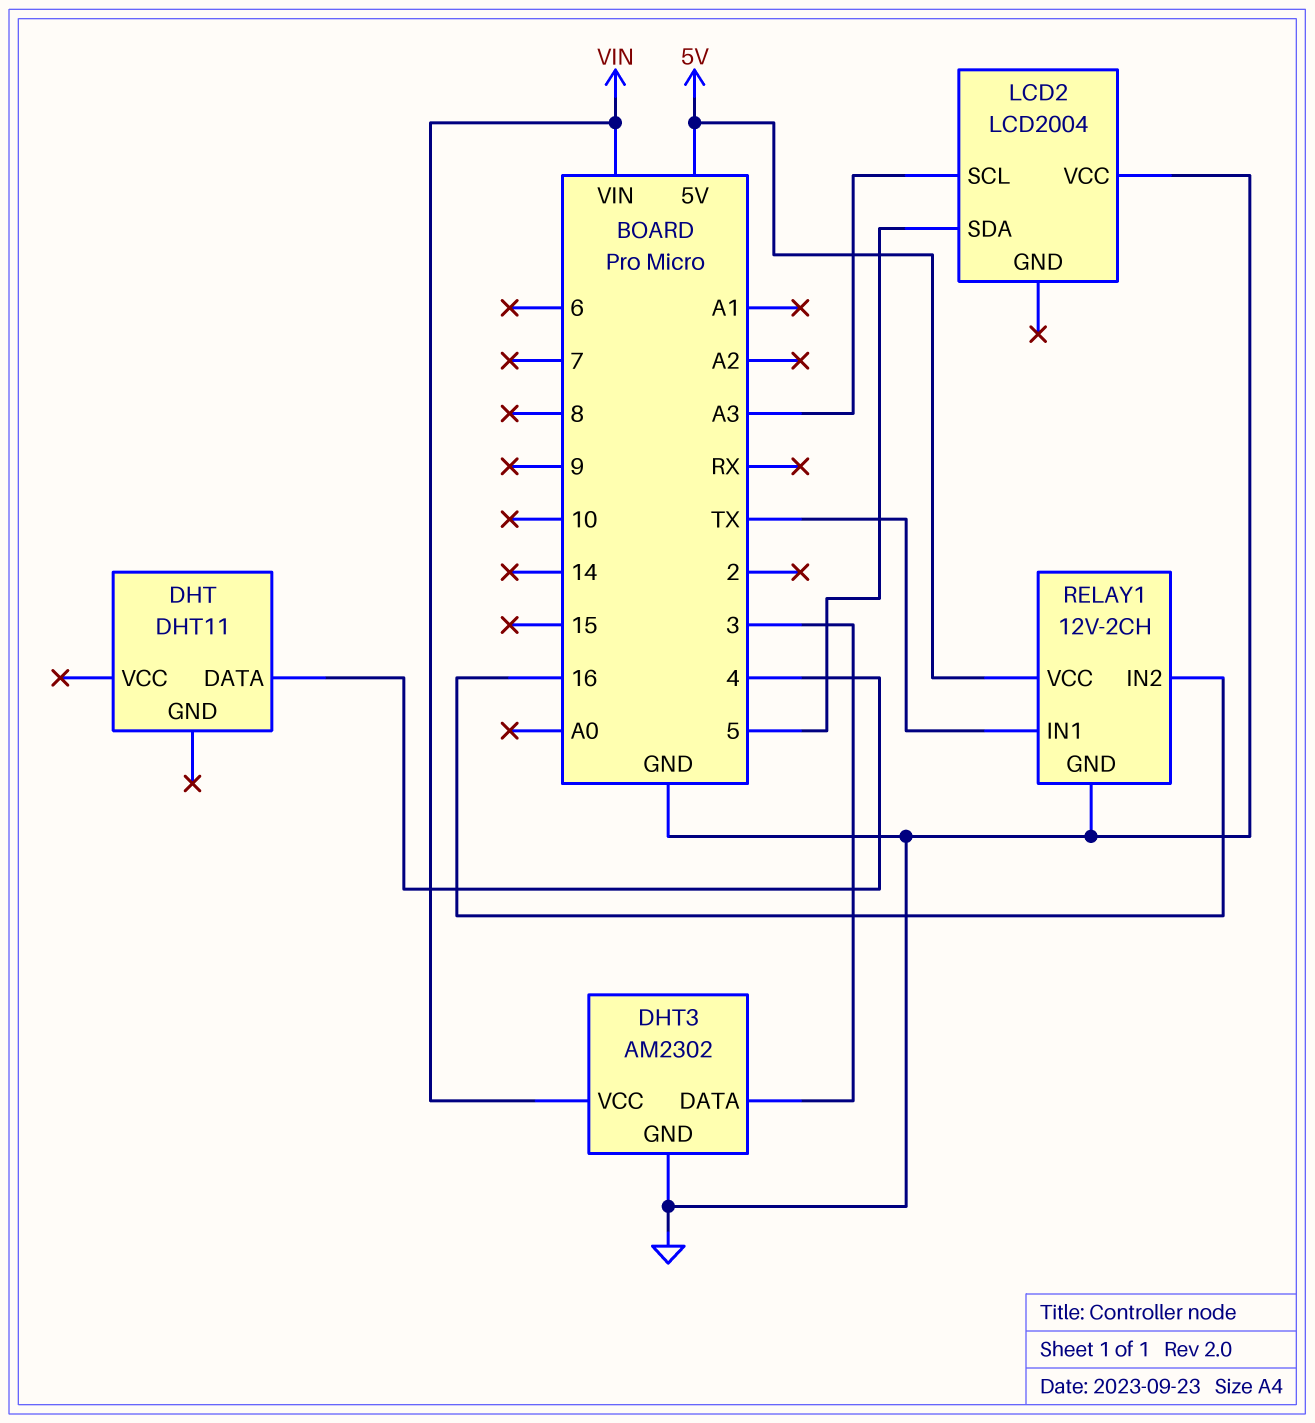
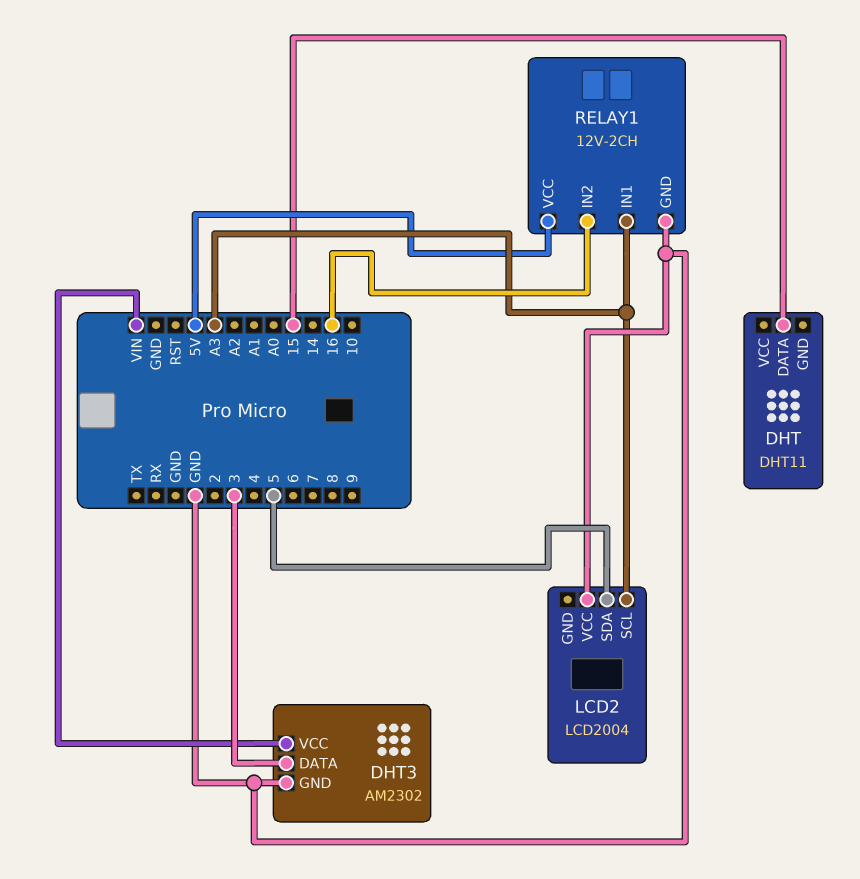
DHT pin DATA: 4 -> 15
RELAY1 pin IN1: TX -> A3

